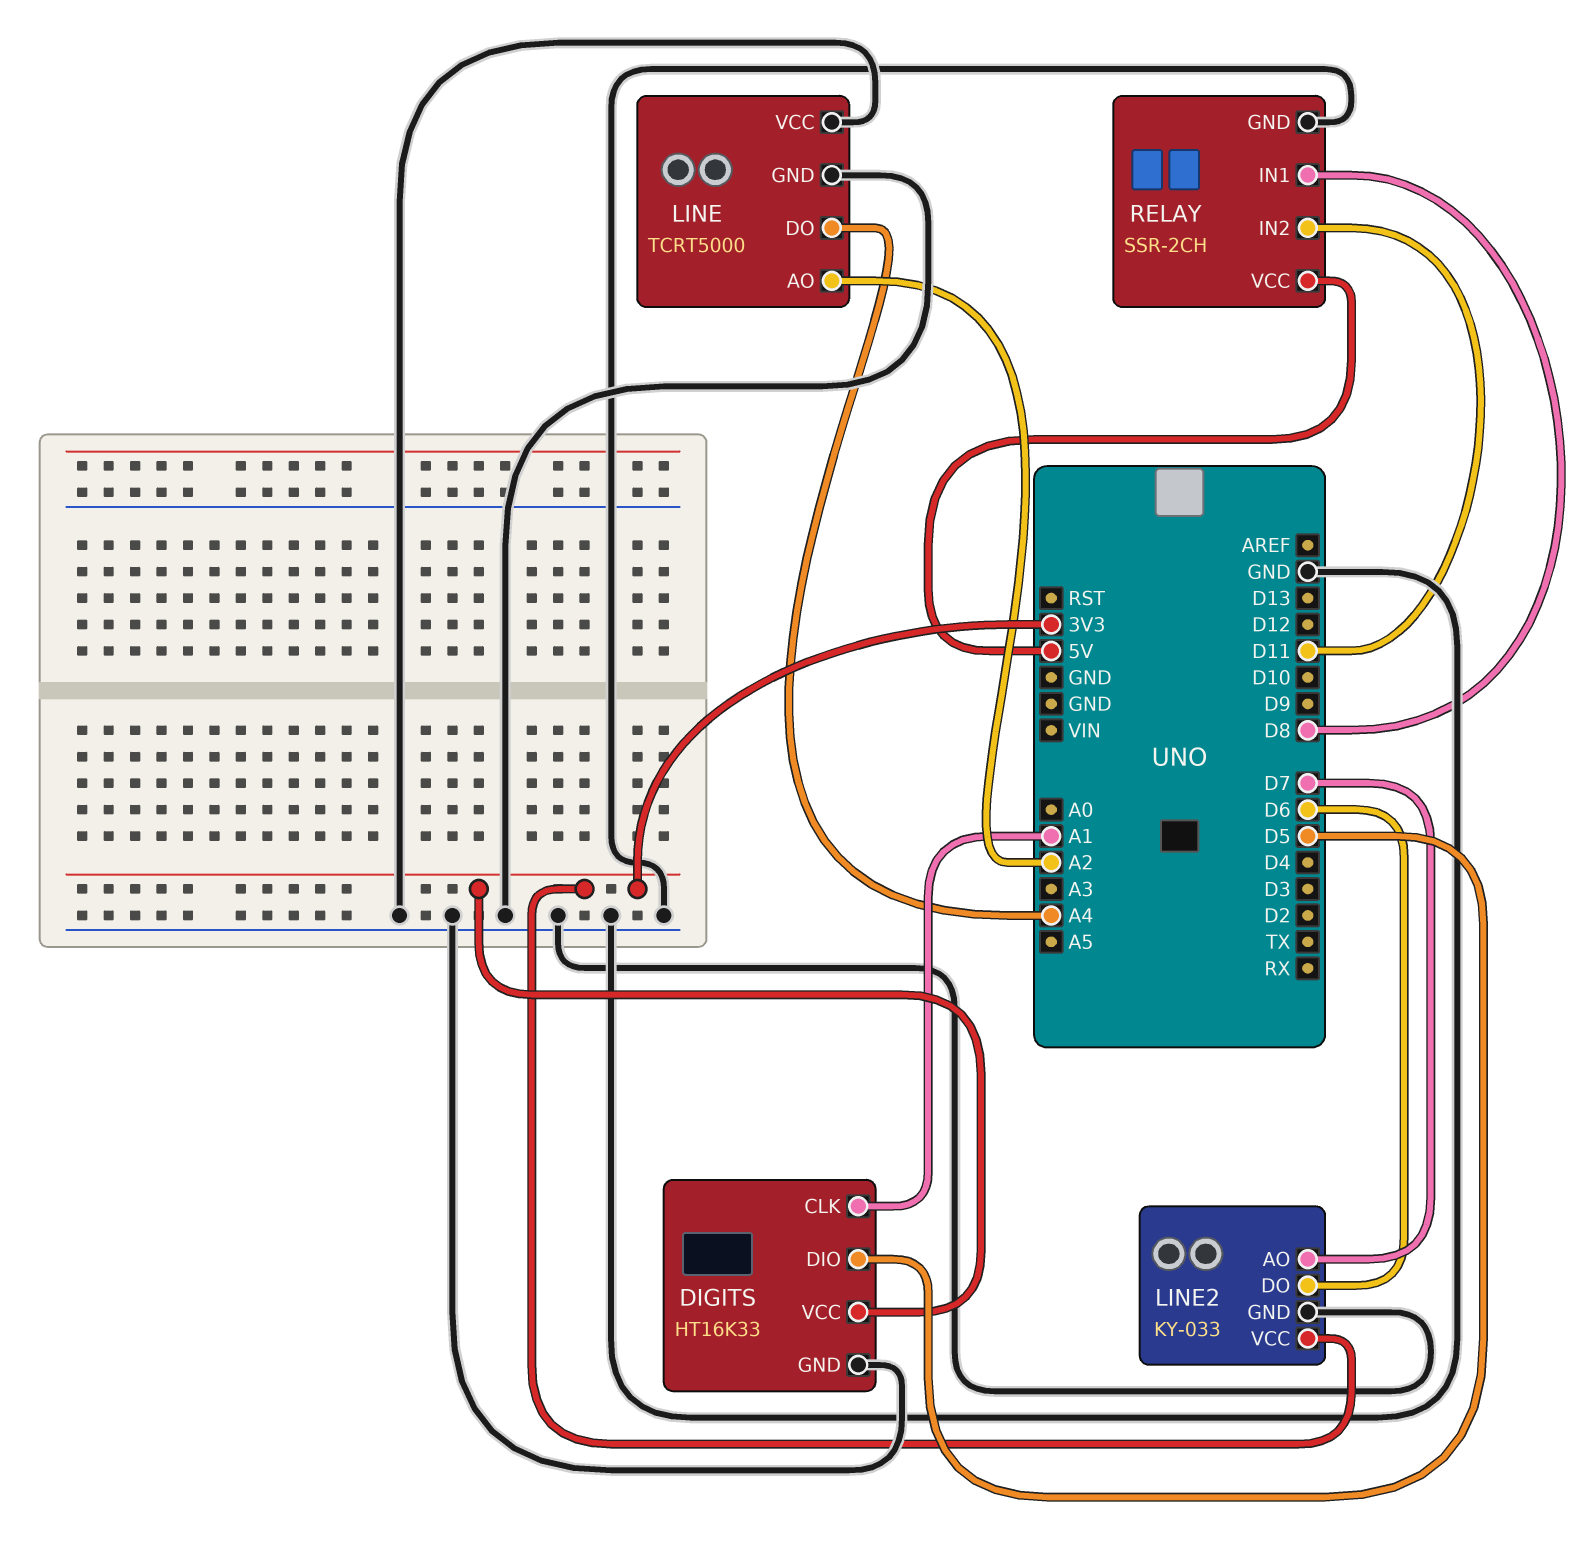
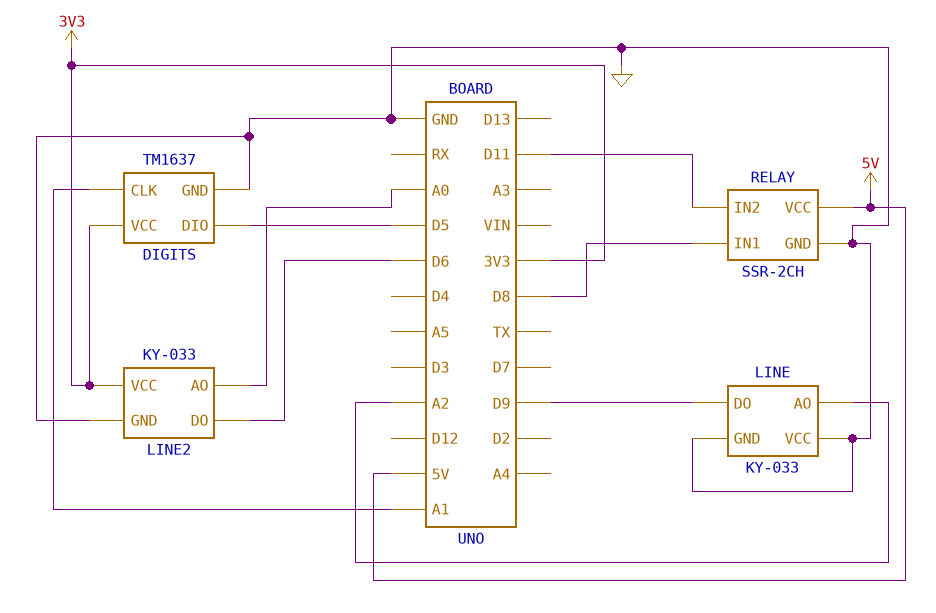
DIGITS: HT16K33 -> TM1637
LINE: TCRT5000 -> KY-033
LINE pin DO: A4 -> D9
LINE2 pin AO: D7 -> A0

